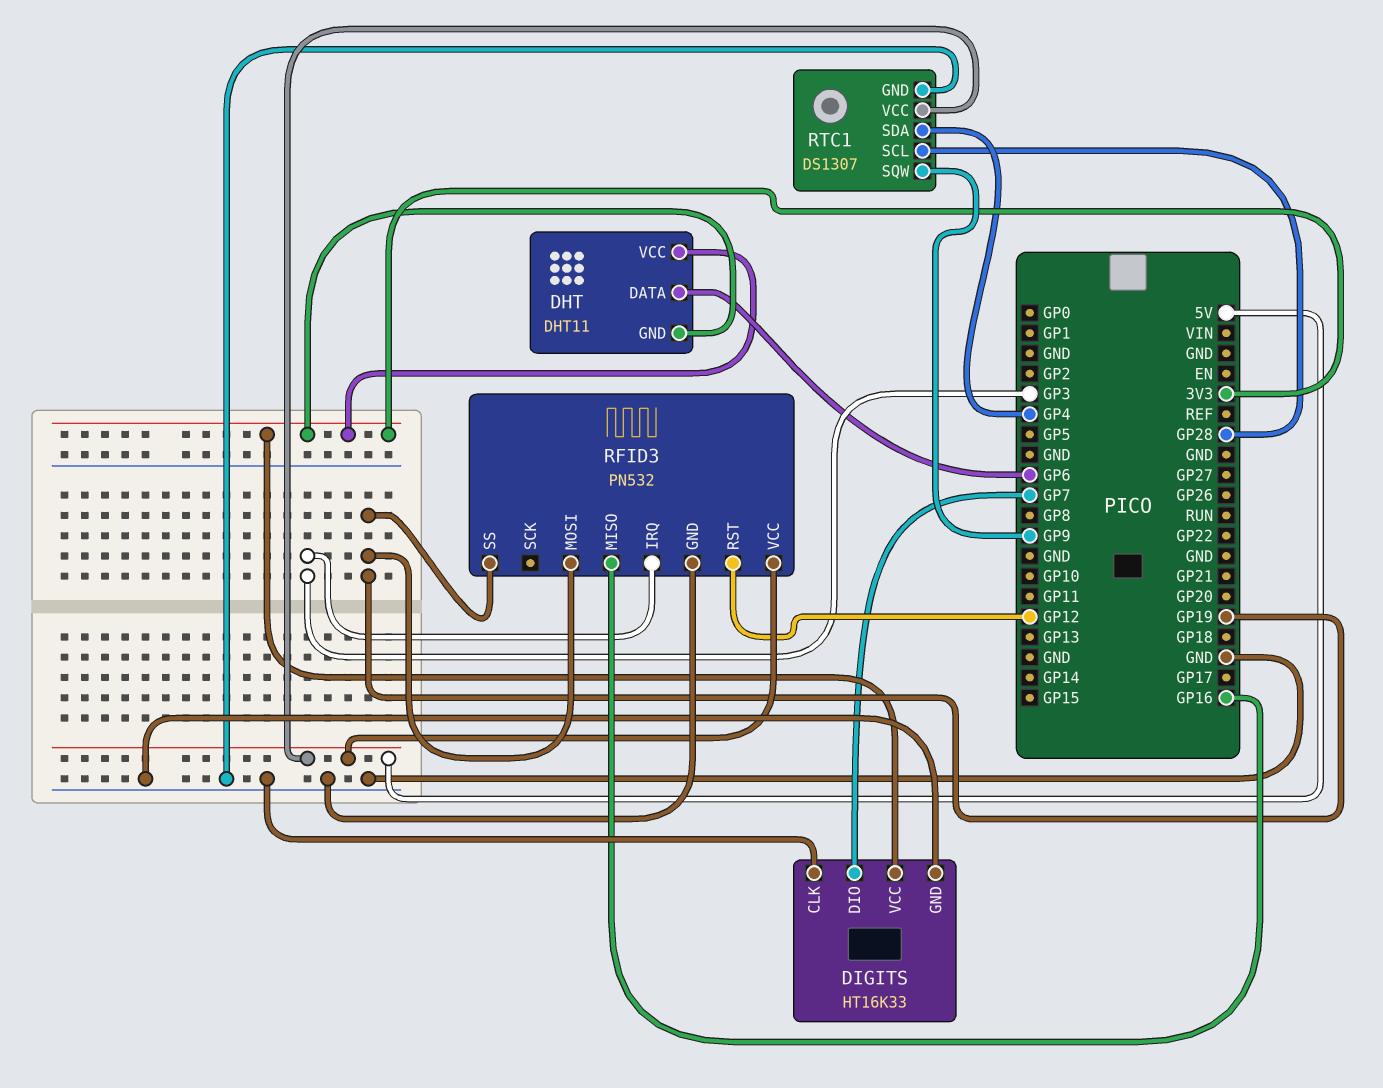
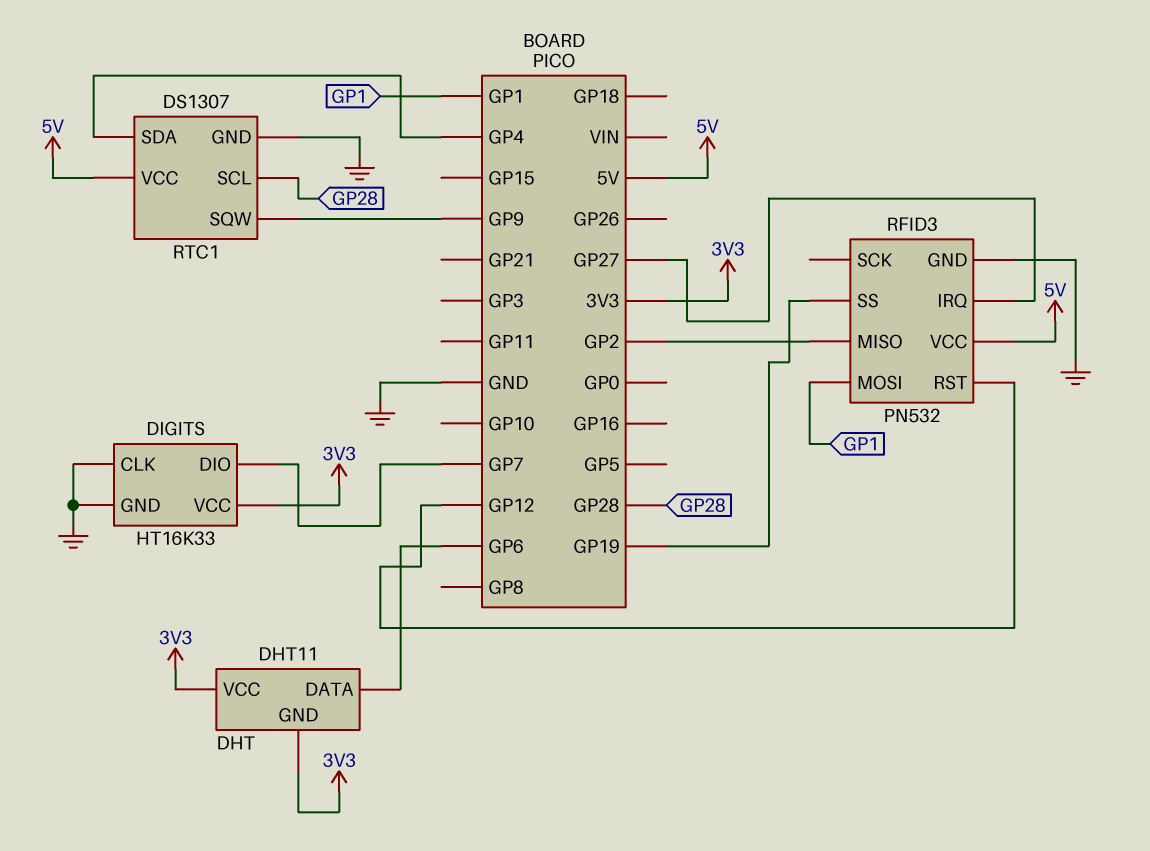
RFID3 pin IRQ: GP3 -> GP27
RFID3 pin MISO: GP16 -> GP2
RFID3 pin MOSI: GP19 -> GP1

